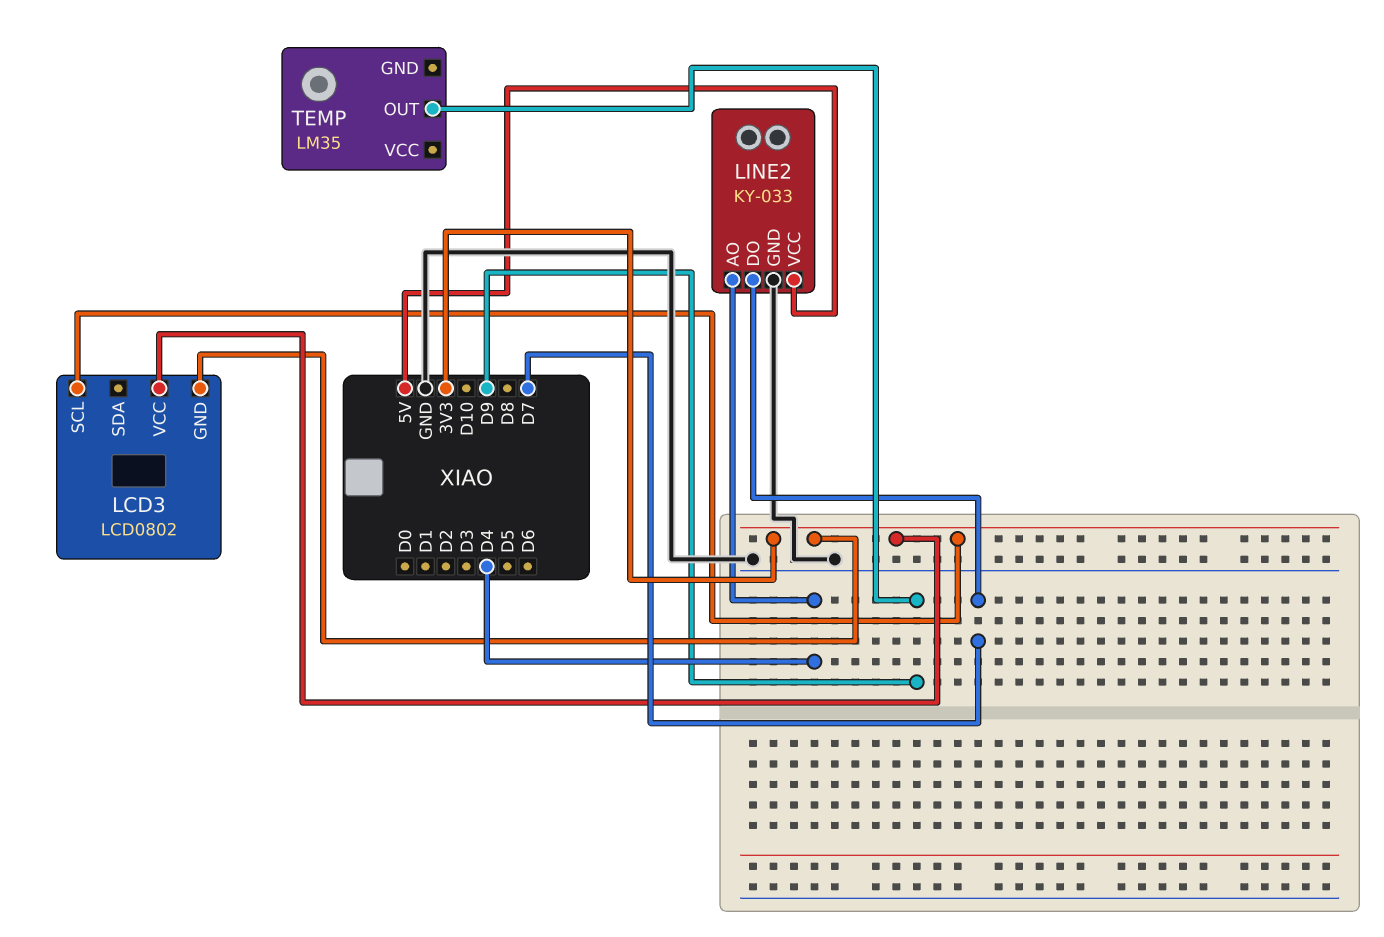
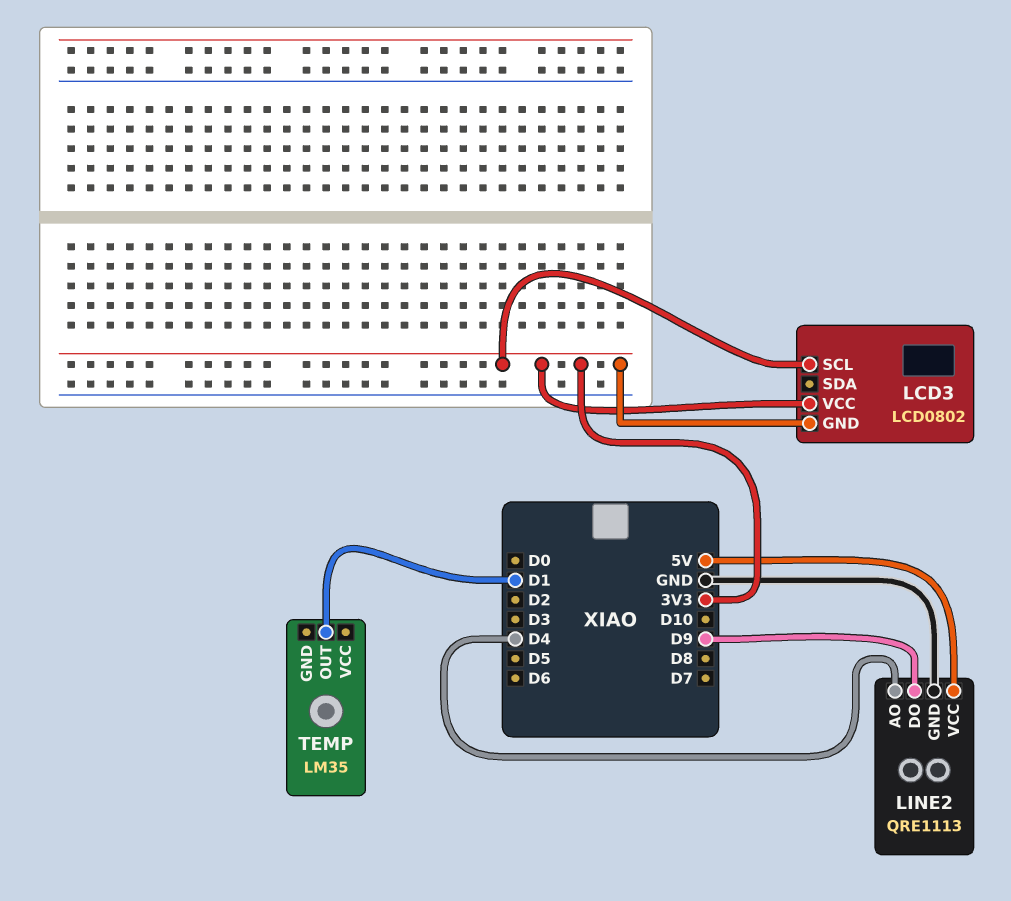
LINE2: KY-033 -> QRE1113
LINE2 pin DO: D7 -> D9
TEMP pin OUT: D9 -> D1

